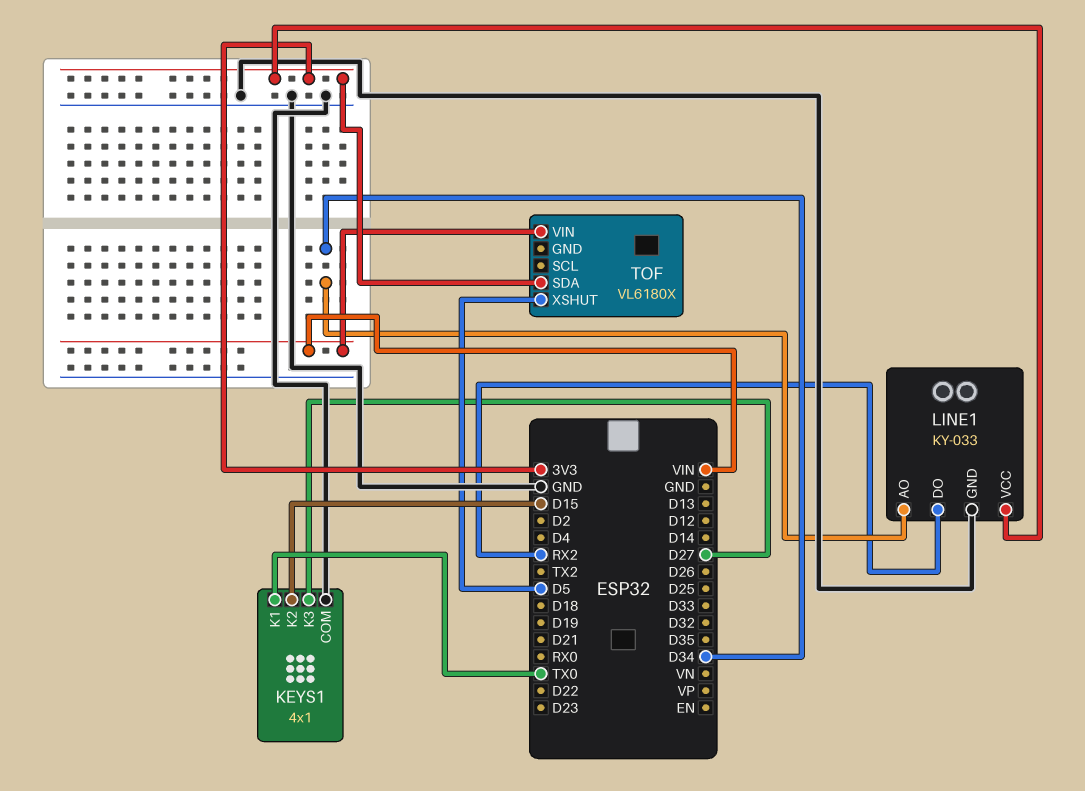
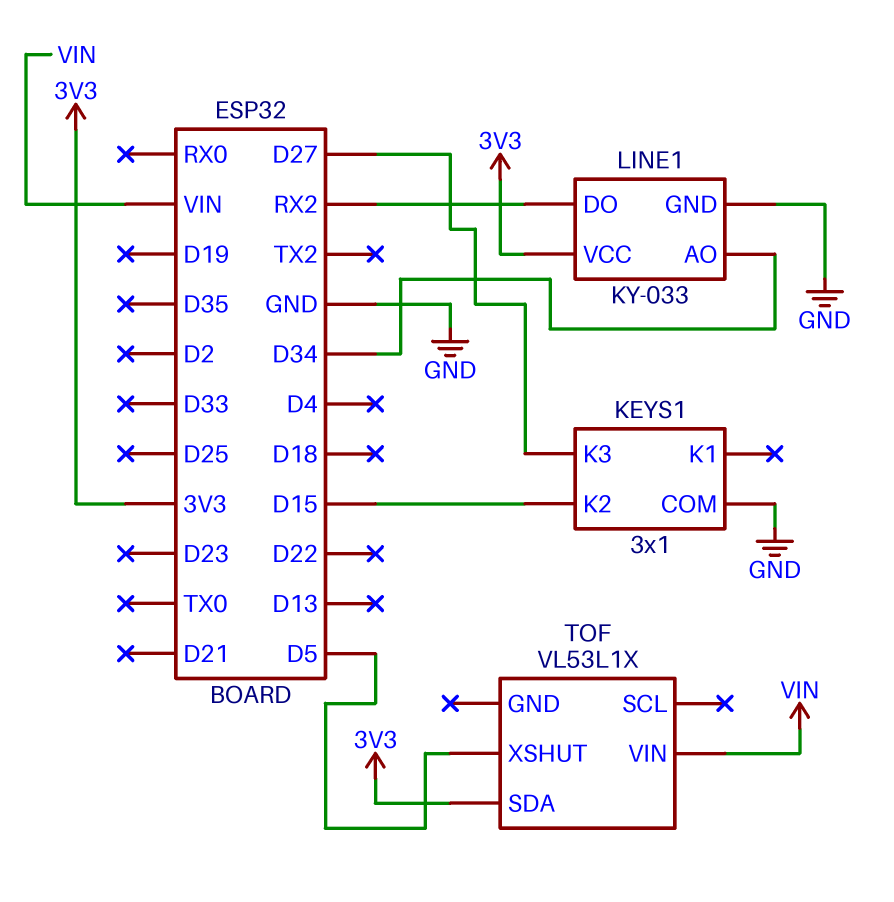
KEYS1: 4x1 -> 3x1
KEYS1 pin K1: TX0 -> none
TOF: VL6180X -> VL53L1X

